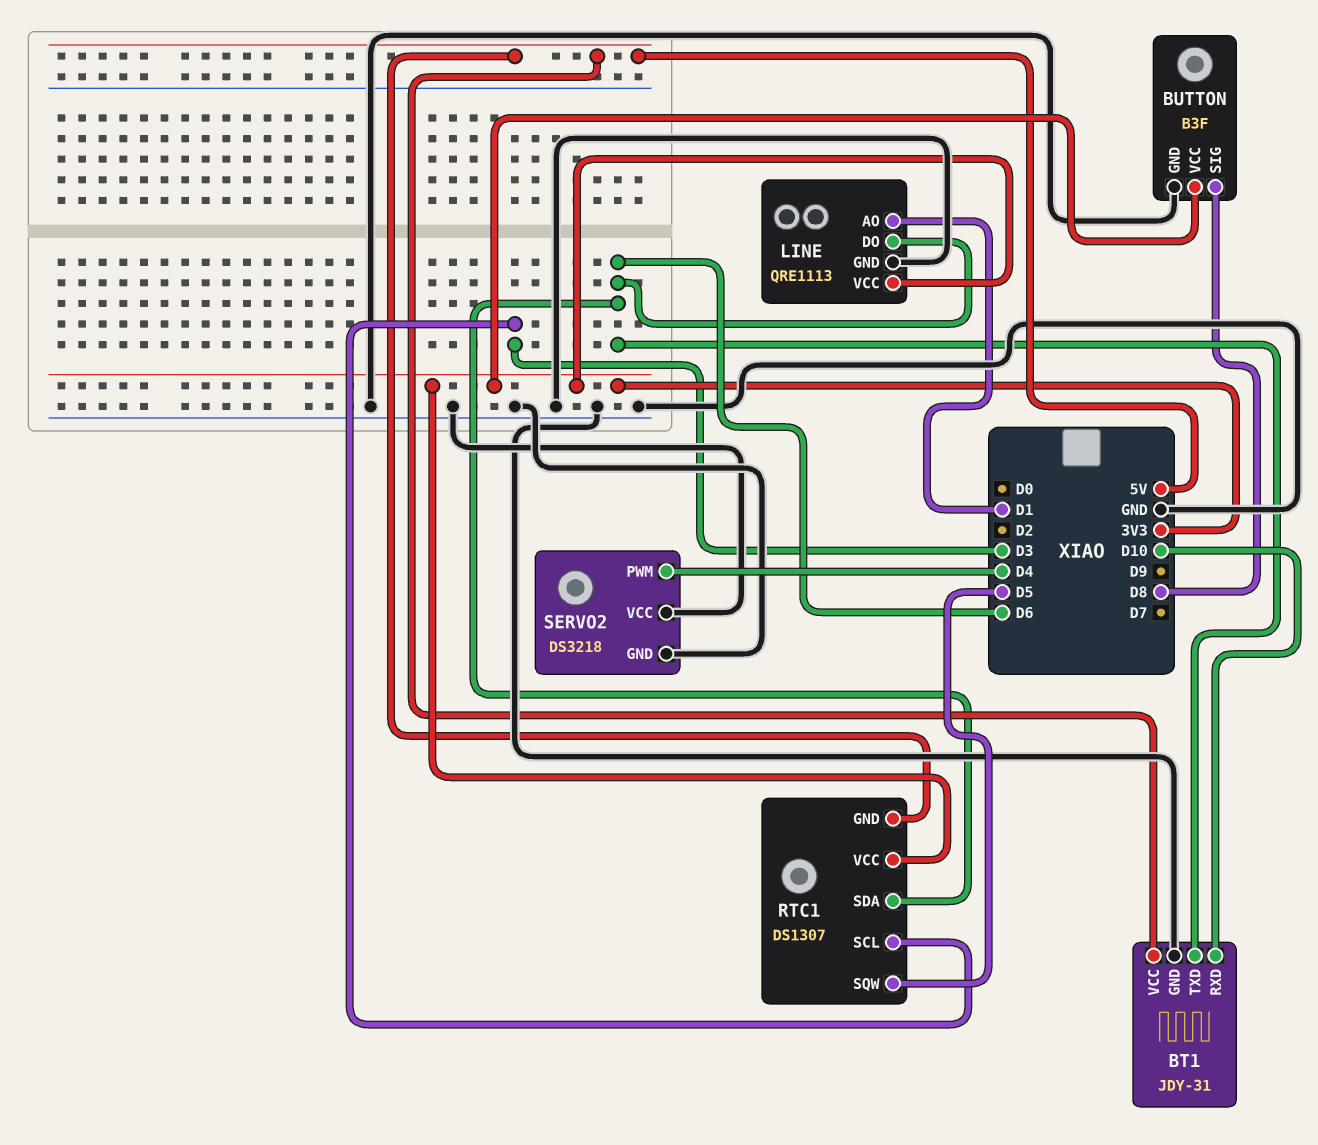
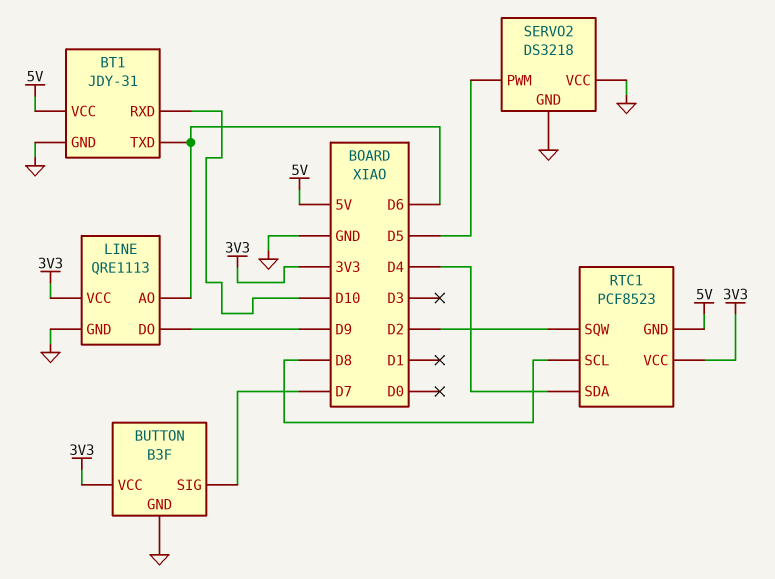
BUTTON pin SIG: D8 -> D7
LINE pin AO: D1 -> D6
LINE pin DO: D6 -> D9
RTC1: DS1307 -> PCF8523
RTC1 pin SCL: D3 -> D8
RTC1 pin SDA: D6 -> D4
RTC1 pin SQW: D5 -> D2
SERVO2 pin PWM: D4 -> D5

